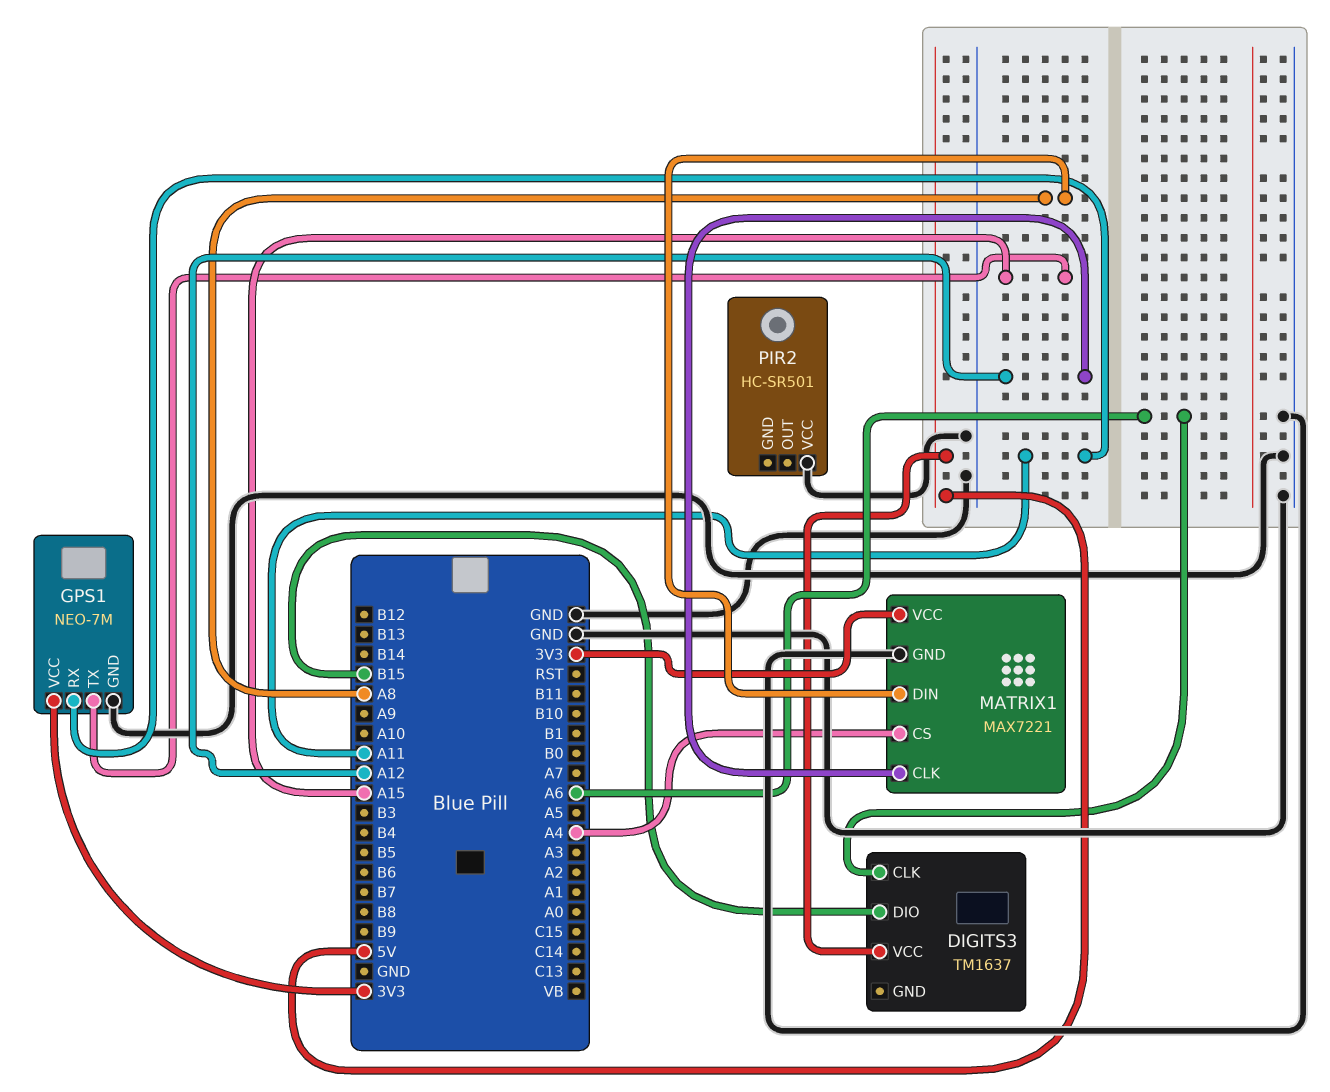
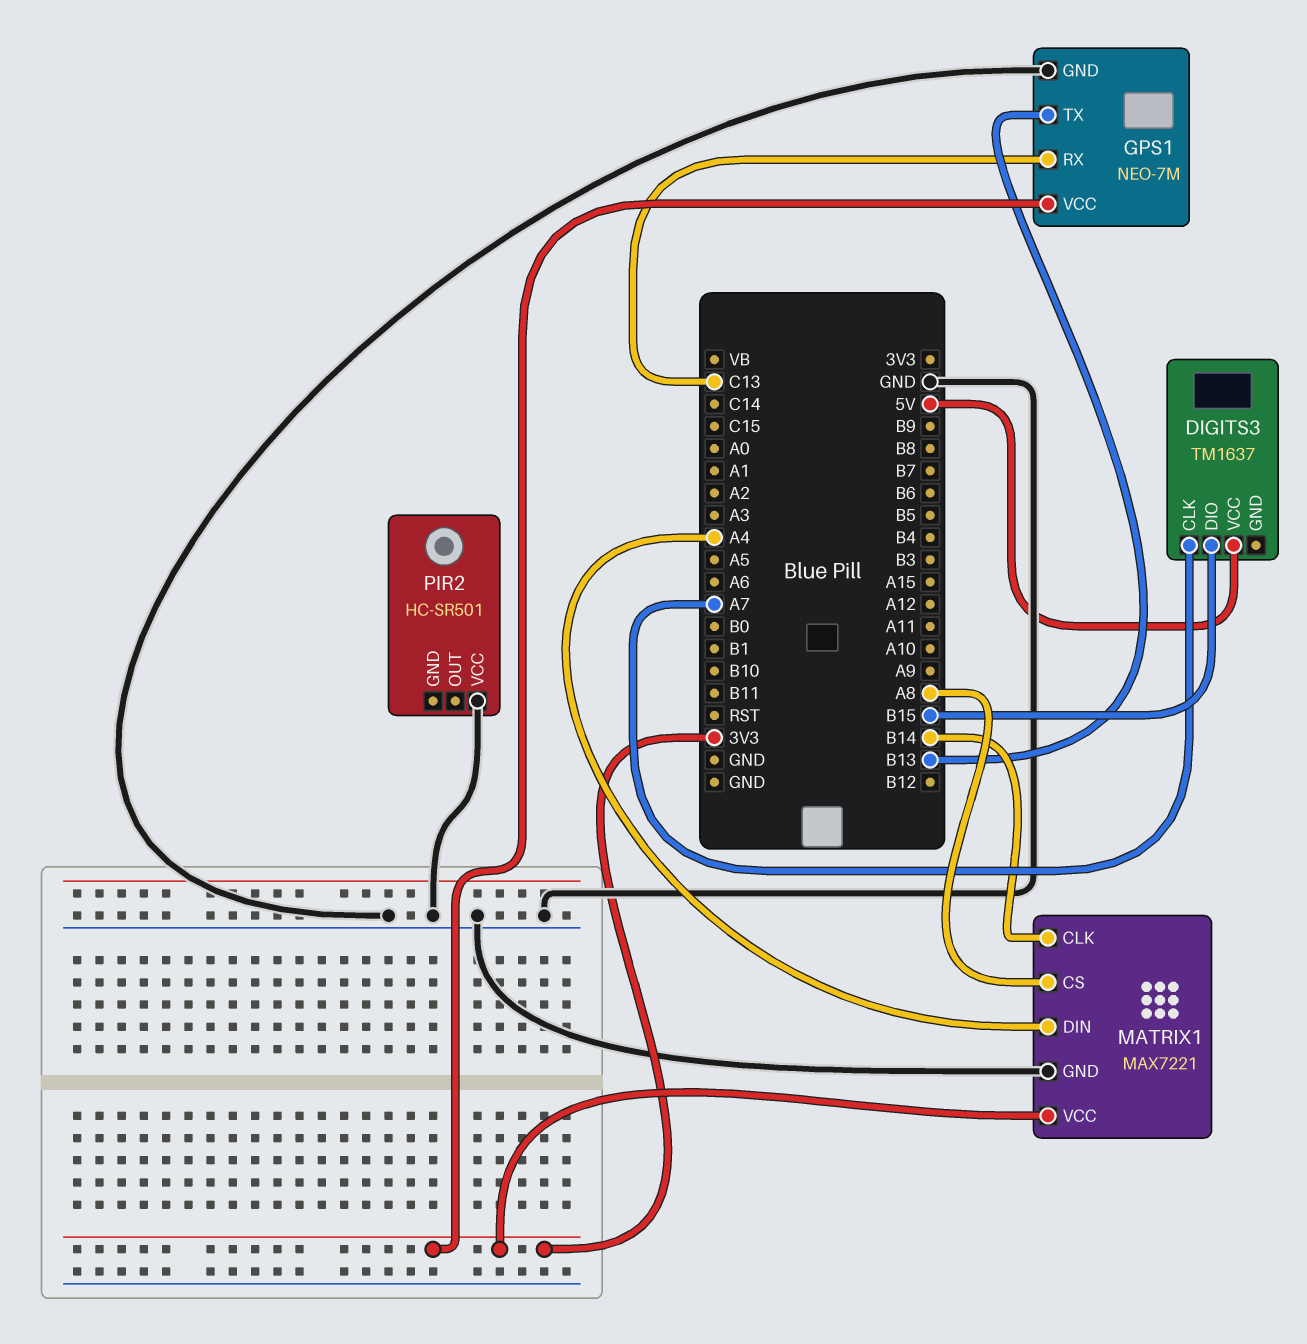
DIGITS3 pin CLK: A6 -> A7
GPS1 pin RX: A11 -> C13
GPS1 pin TX: A15 -> B13
MATRIX1 pin CLK: A12 -> B14
MATRIX1 pin CS: A4 -> A8
MATRIX1 pin DIN: A8 -> A4

